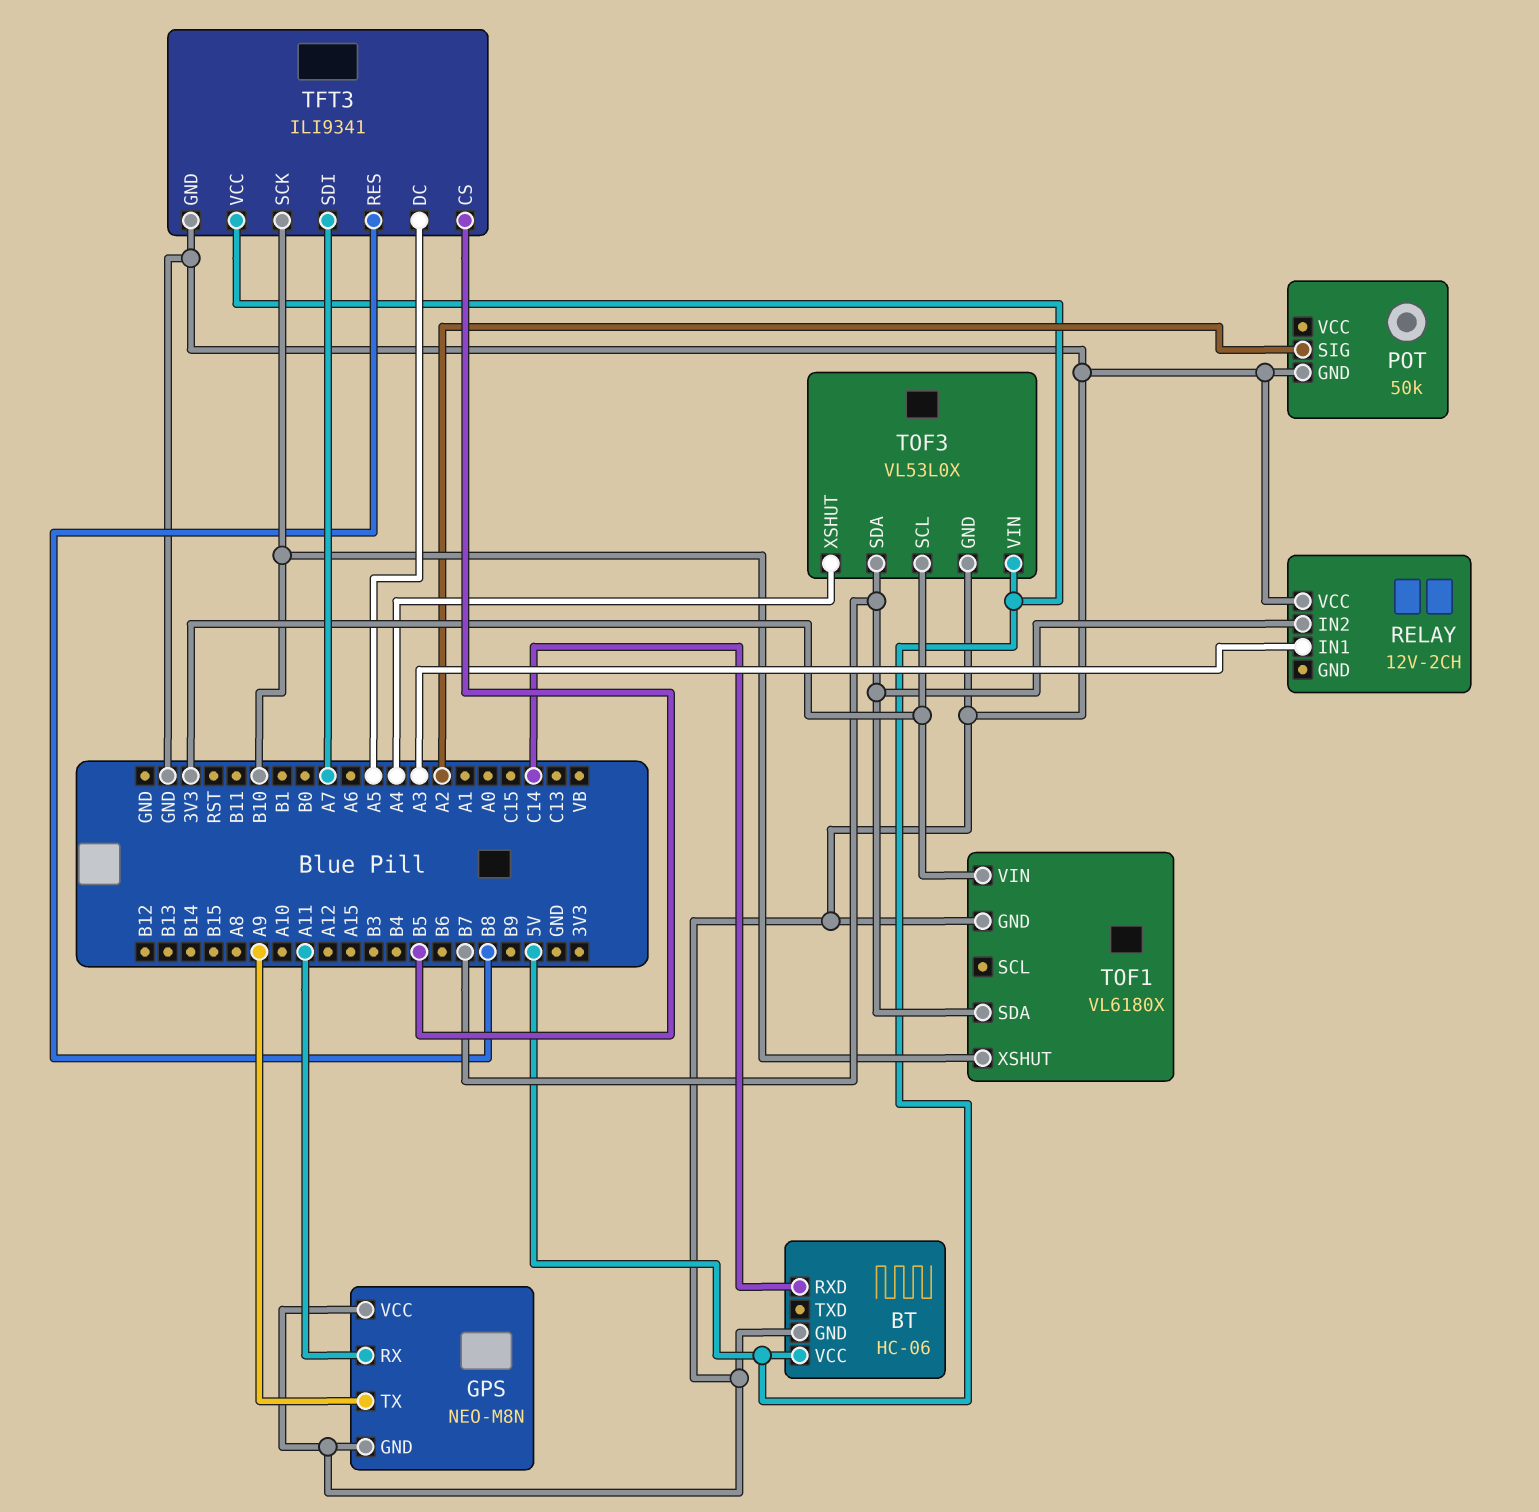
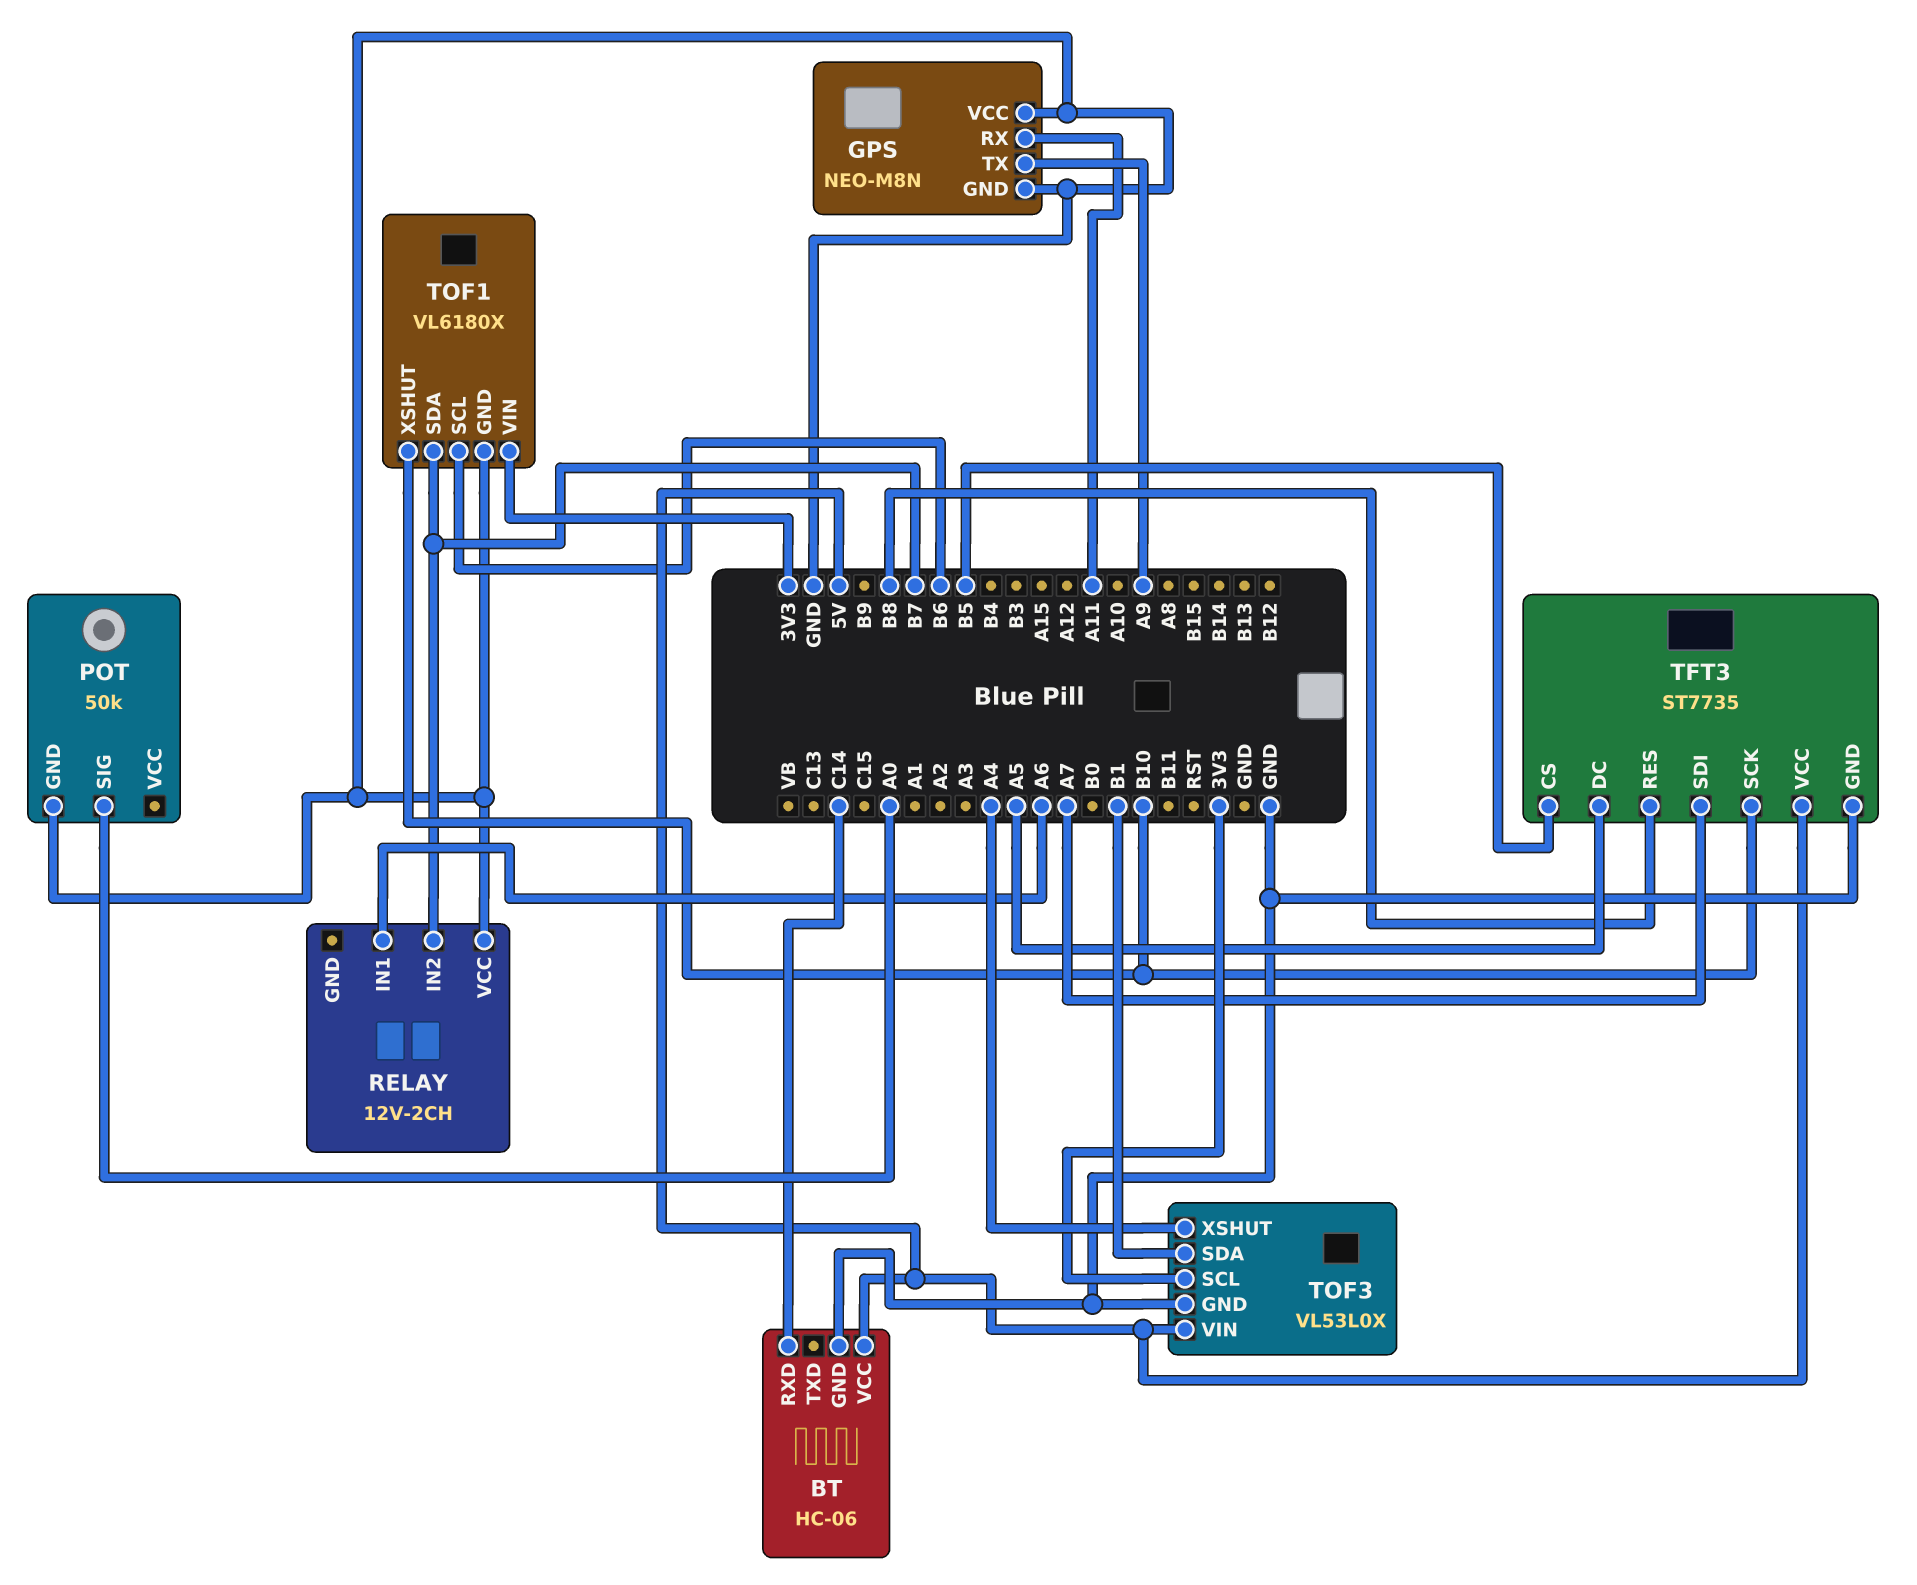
POT pin SIG: A2 -> A0
RELAY pin IN1: A3 -> A6
TFT3: ILI9341 -> ST7735
TOF1 pin SCL: none -> B6
TOF3 pin SDA: B7 -> B1

